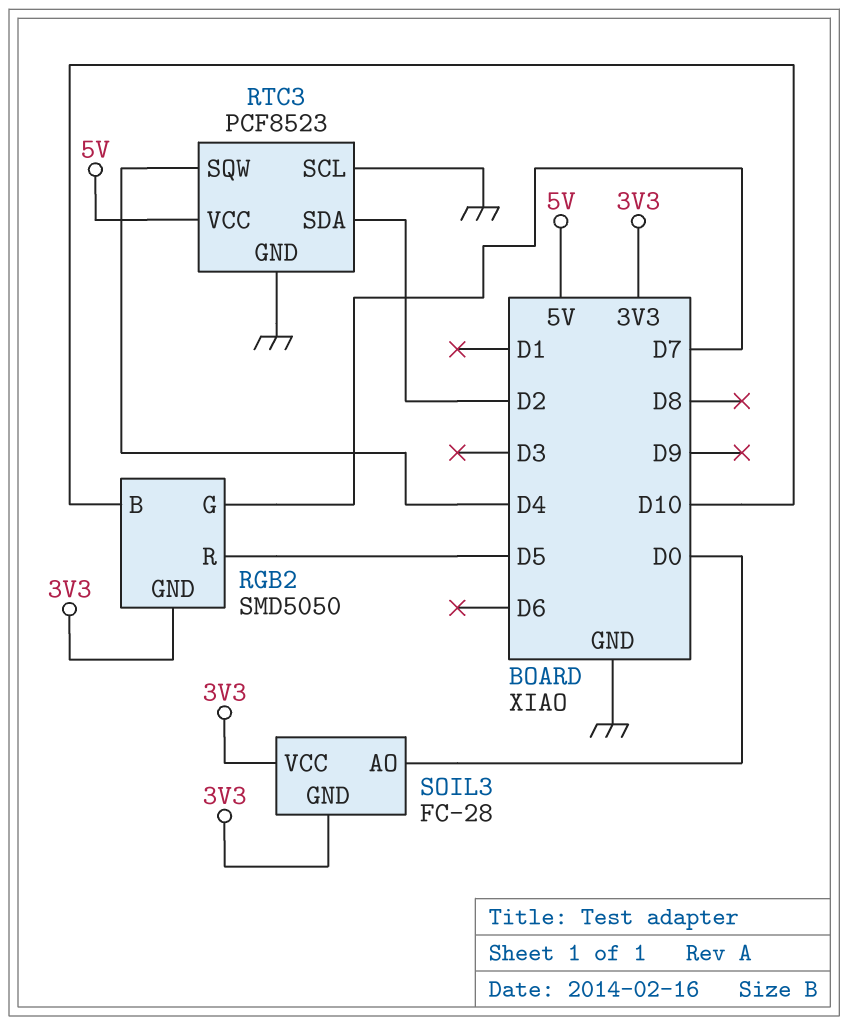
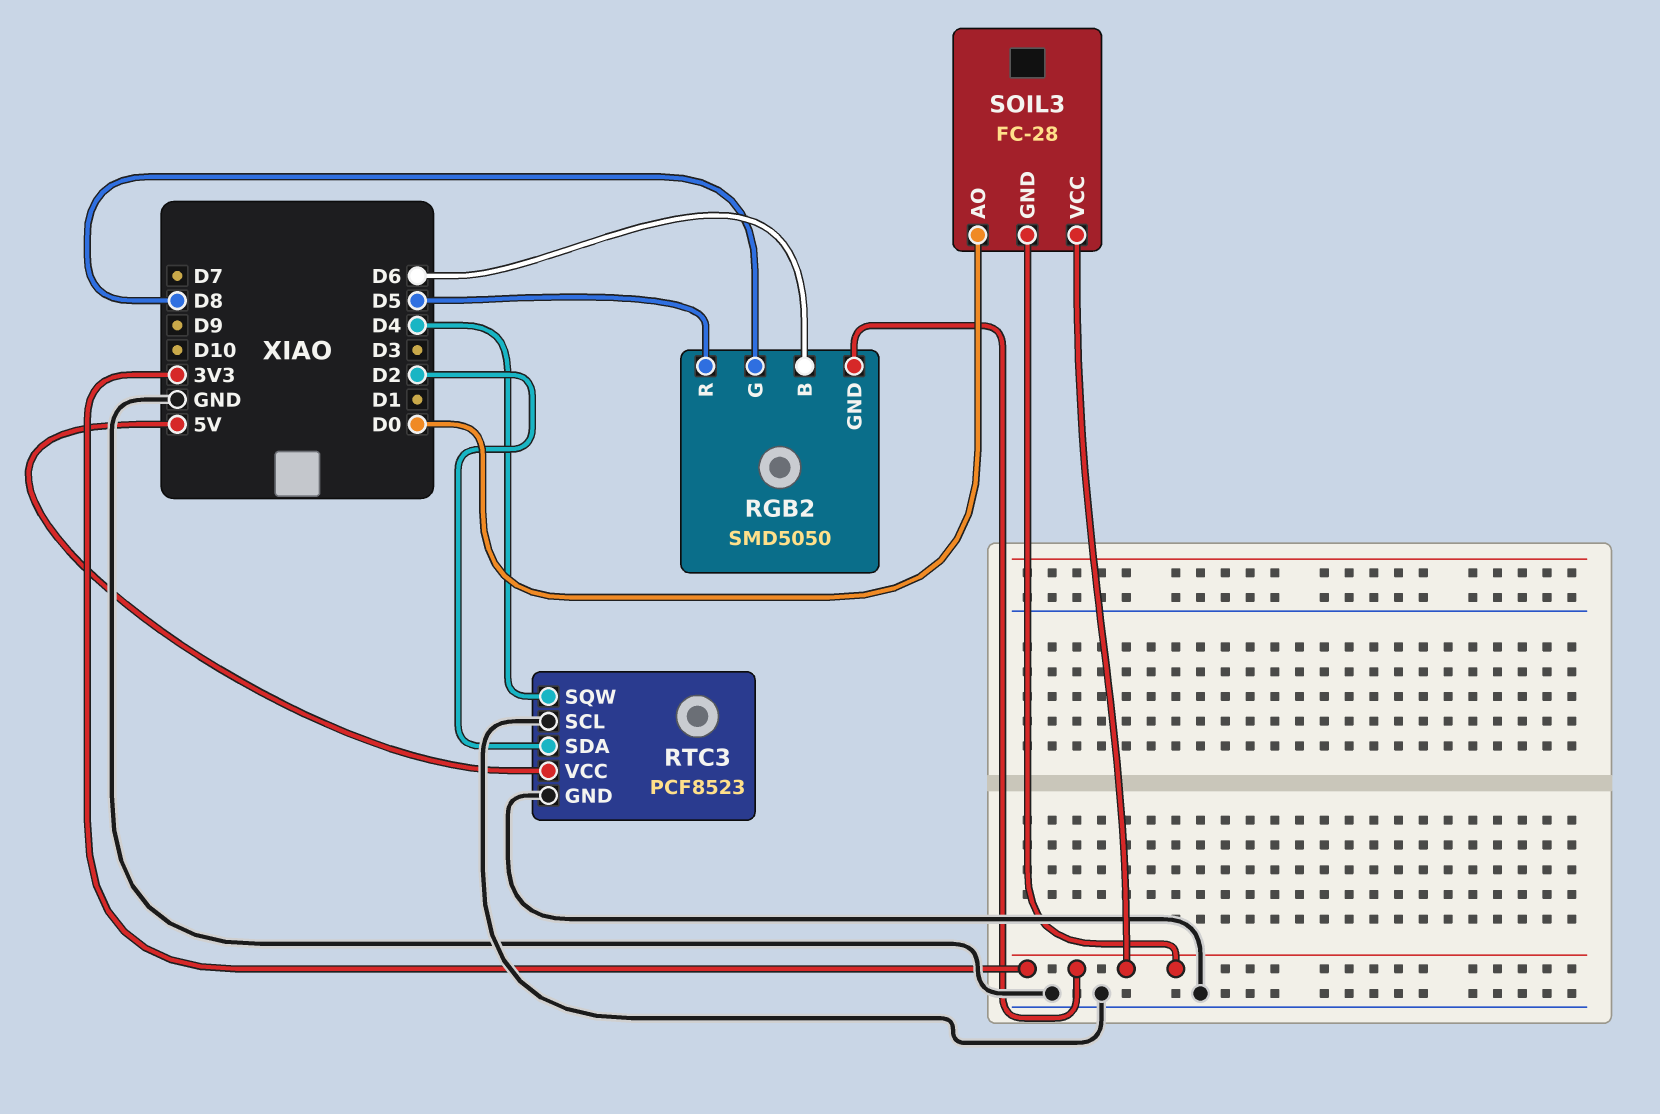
RGB2 pin B: D10 -> D6
RGB2 pin G: D7 -> D8

